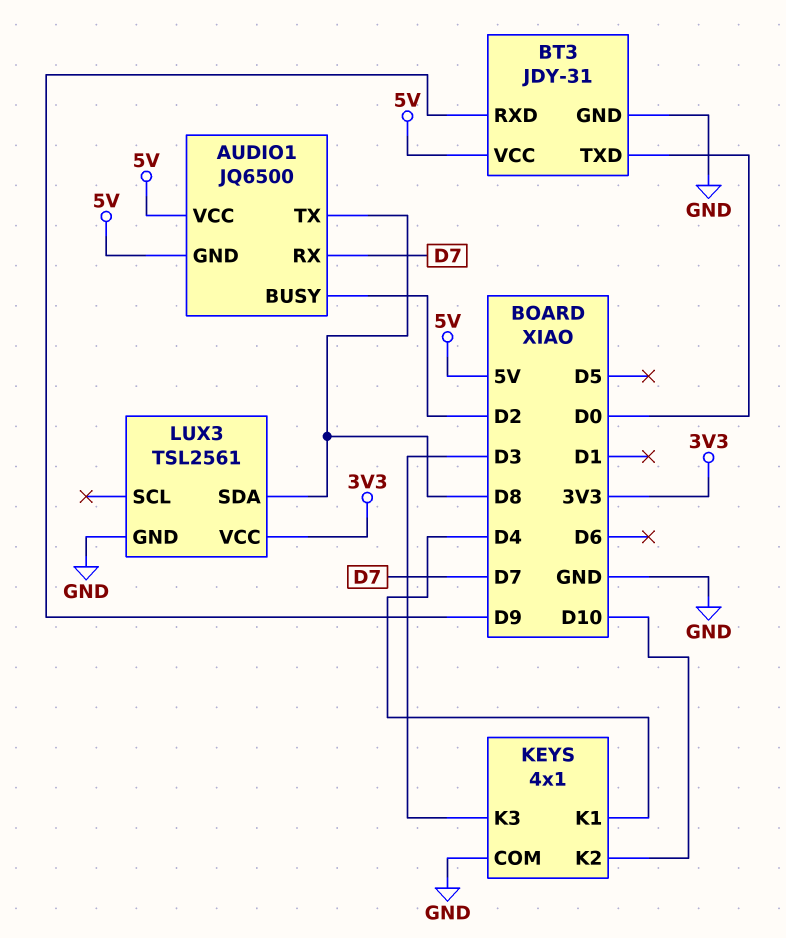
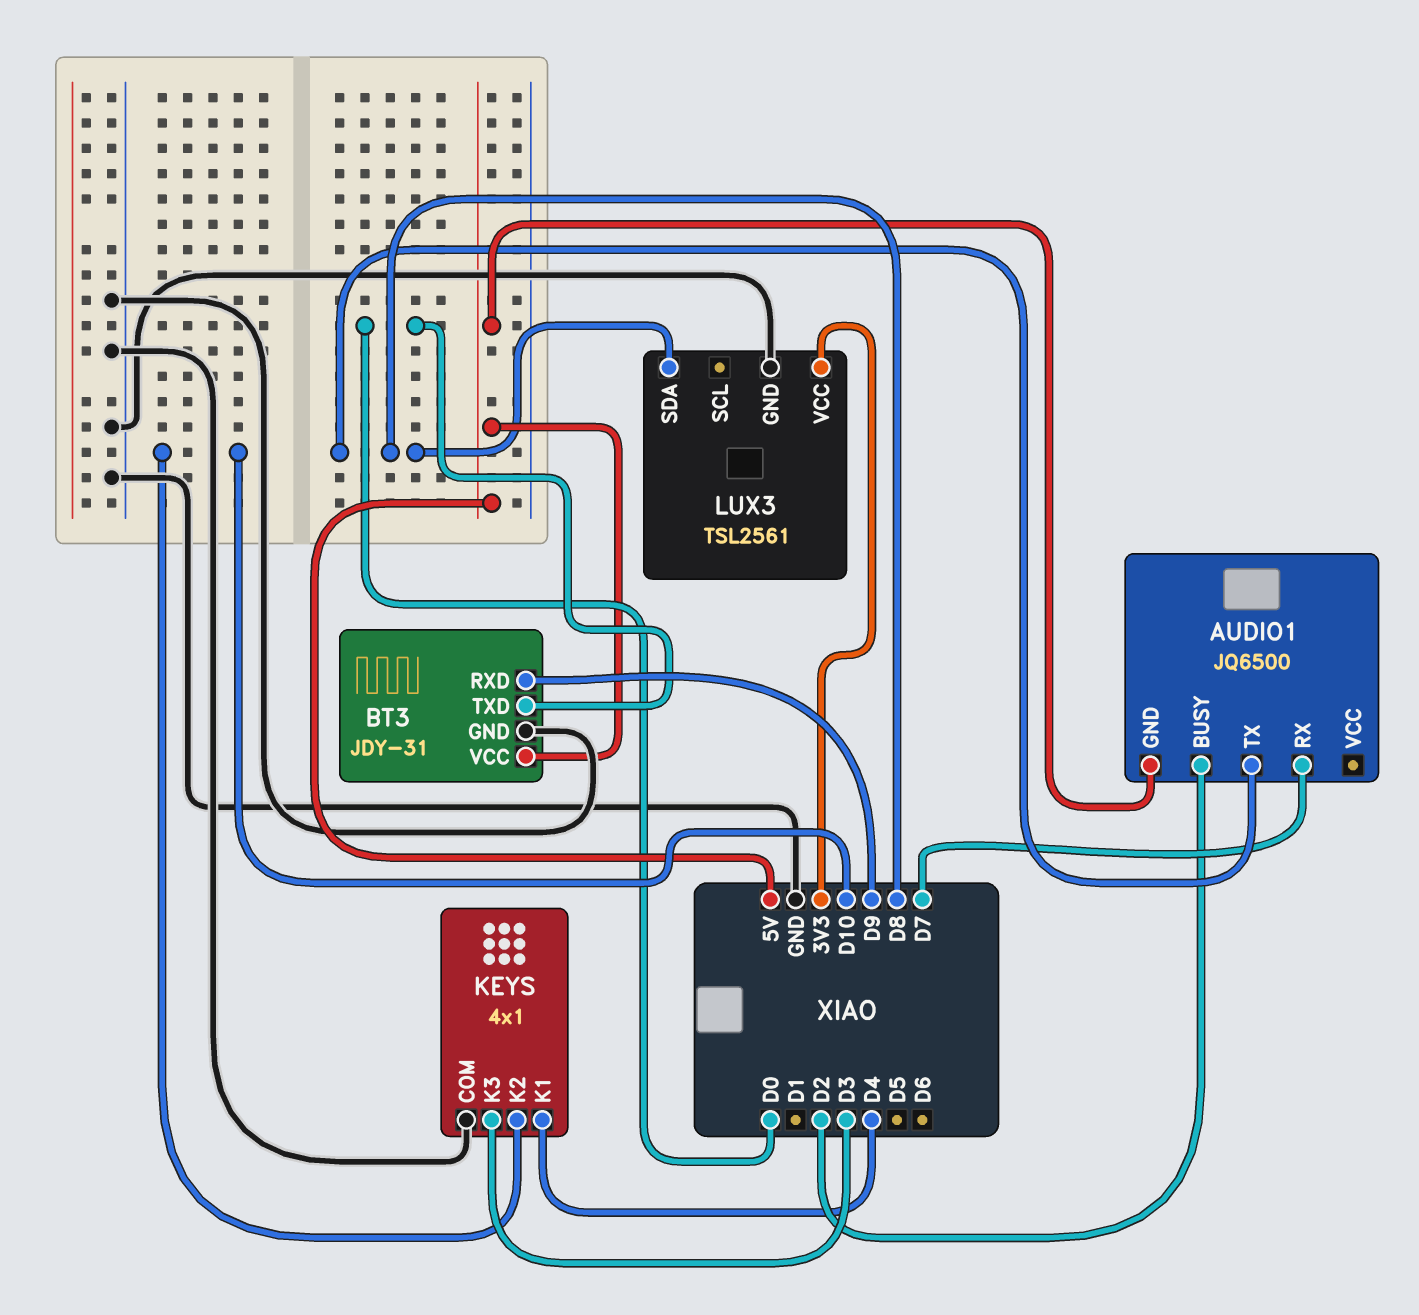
AUDIO1 pin VCC: 5V -> none

